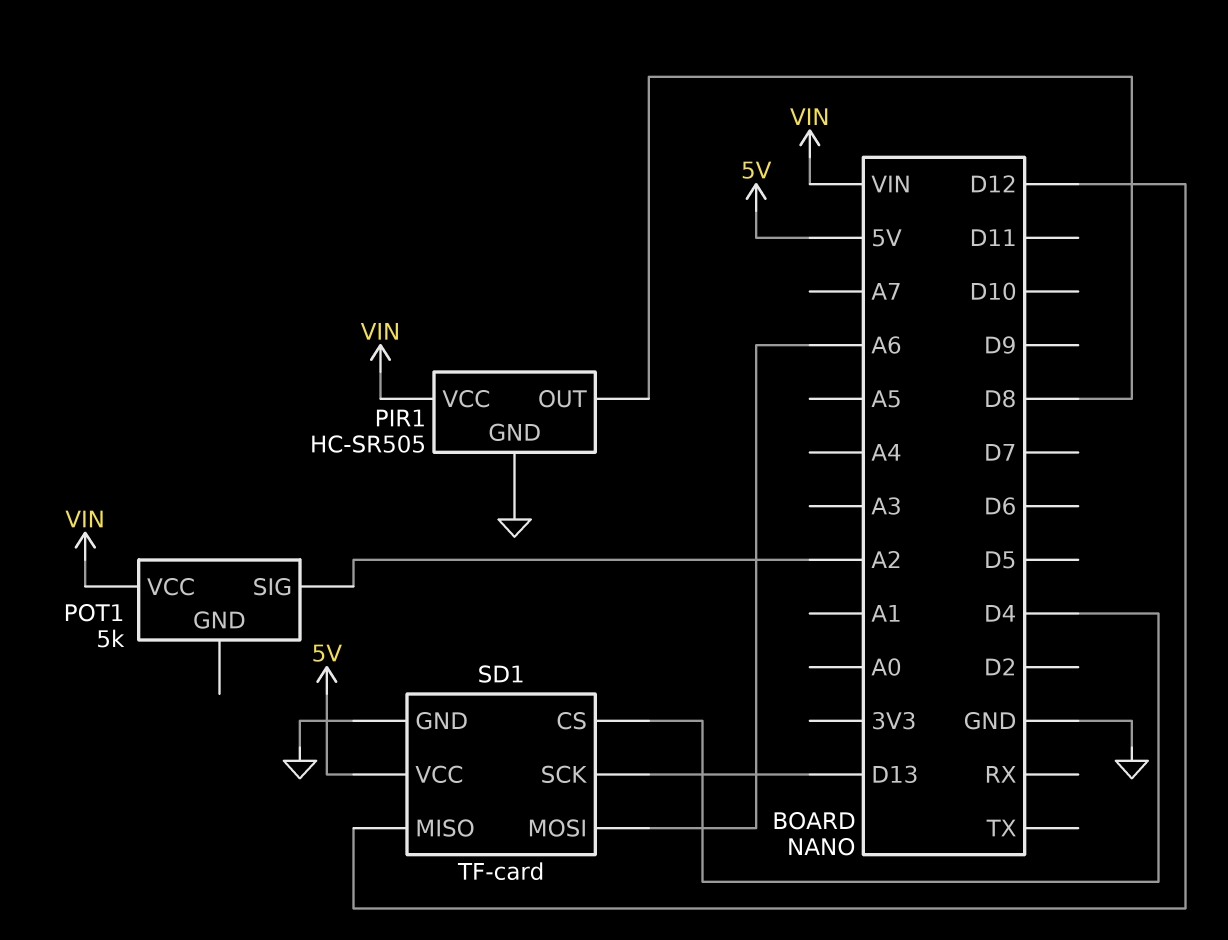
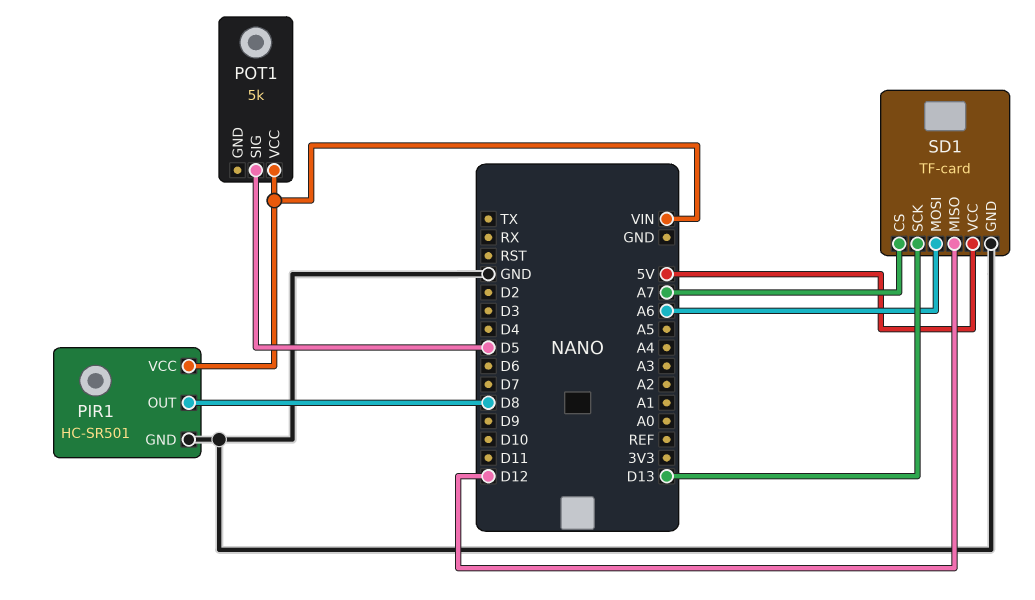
PIR1: HC-SR505 -> HC-SR501
POT1 pin SIG: A2 -> D5
SD1 pin CS: D4 -> A7

